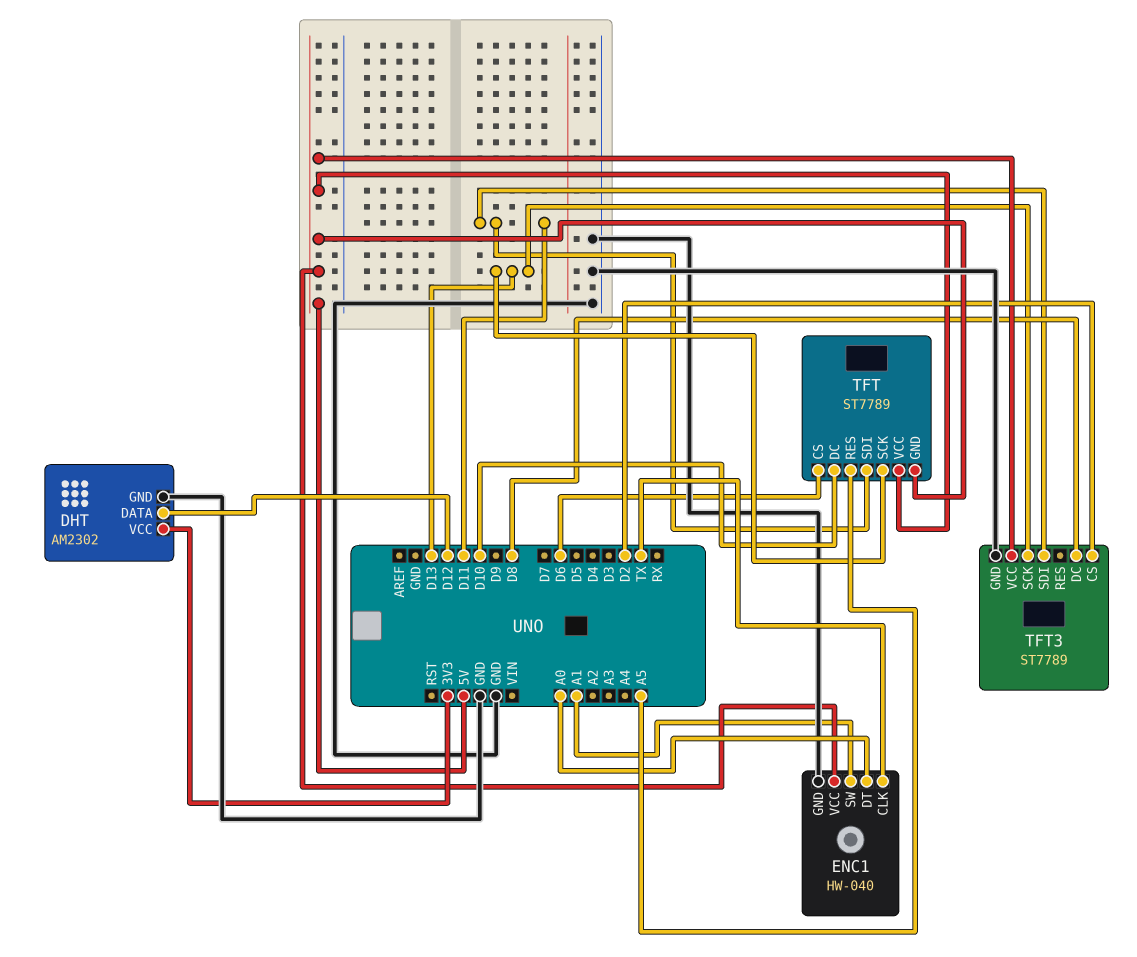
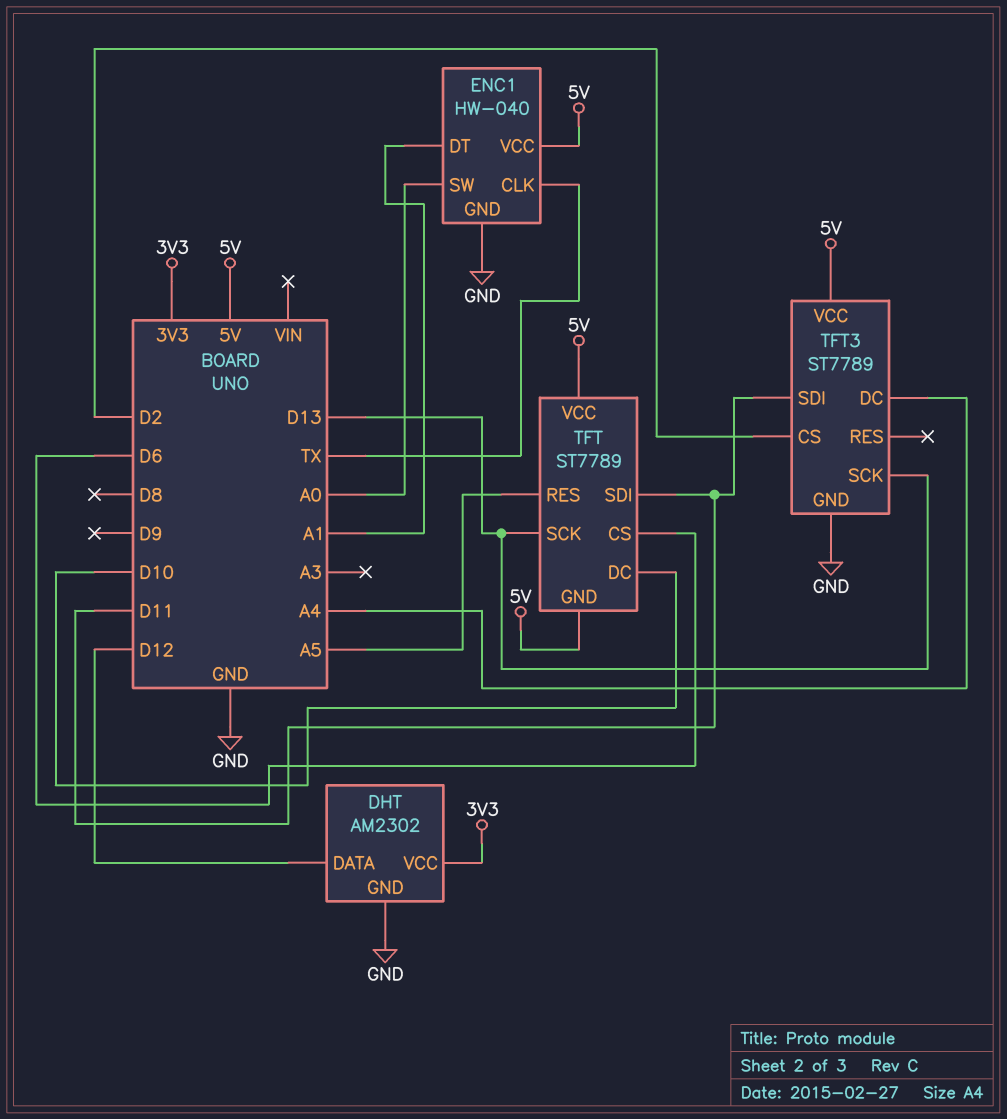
ENC1 pin DT: A0 -> A1
ENC1 pin SW: A1 -> A0
TFT3 pin DC: D8 -> A4

